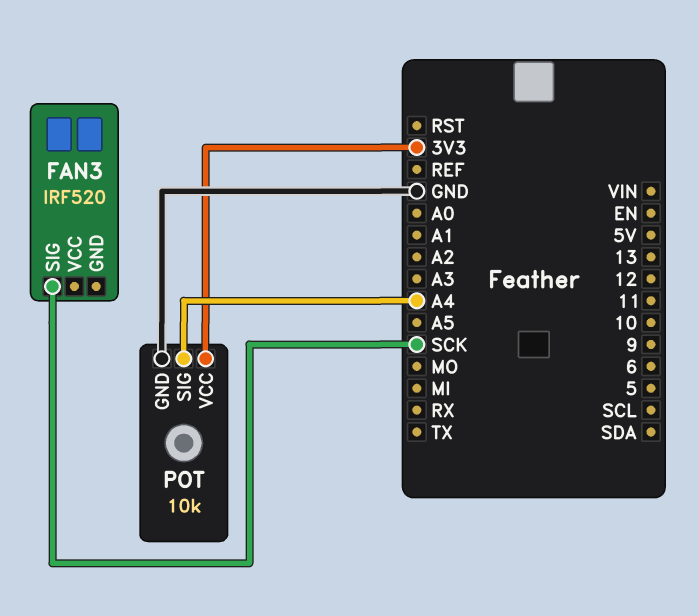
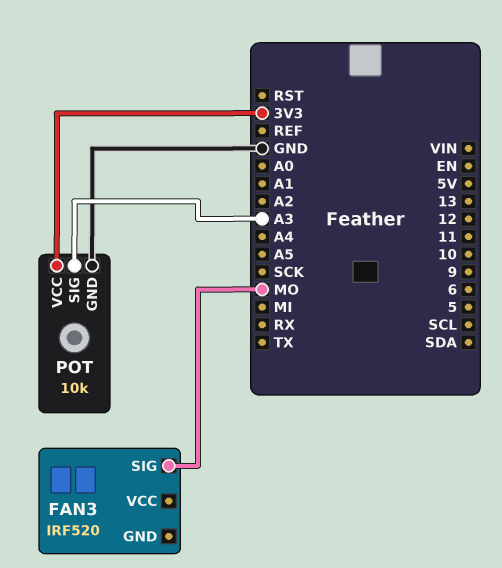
FAN3 pin SIG: SCK -> MO
POT pin SIG: A4 -> A3

